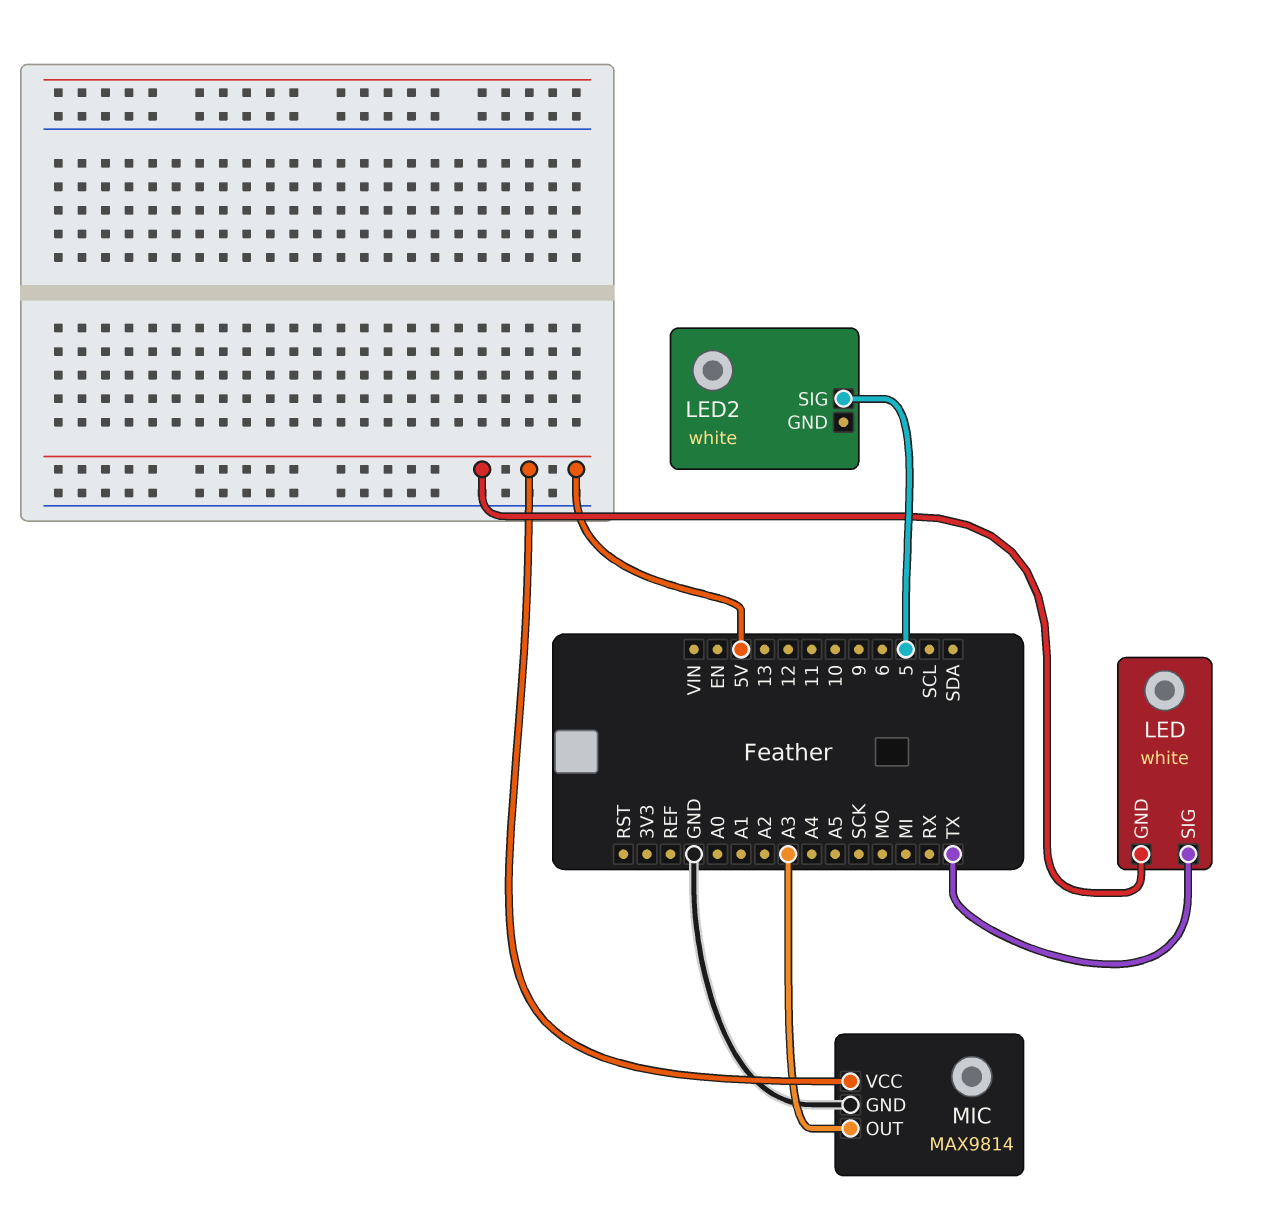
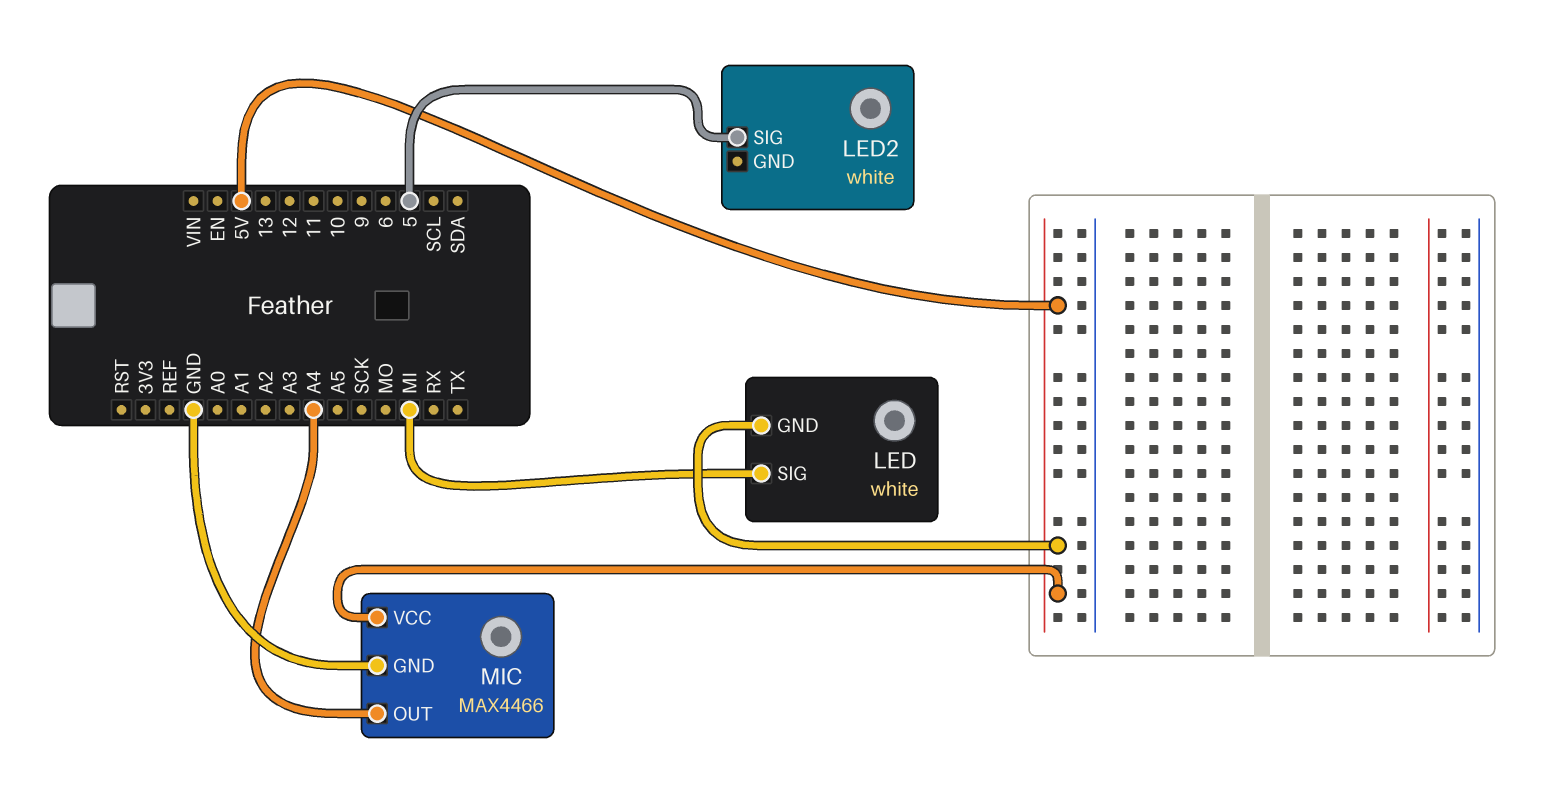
LED pin SIG: TX -> MI
MIC: MAX9814 -> MAX4466
MIC pin OUT: A3 -> A4

